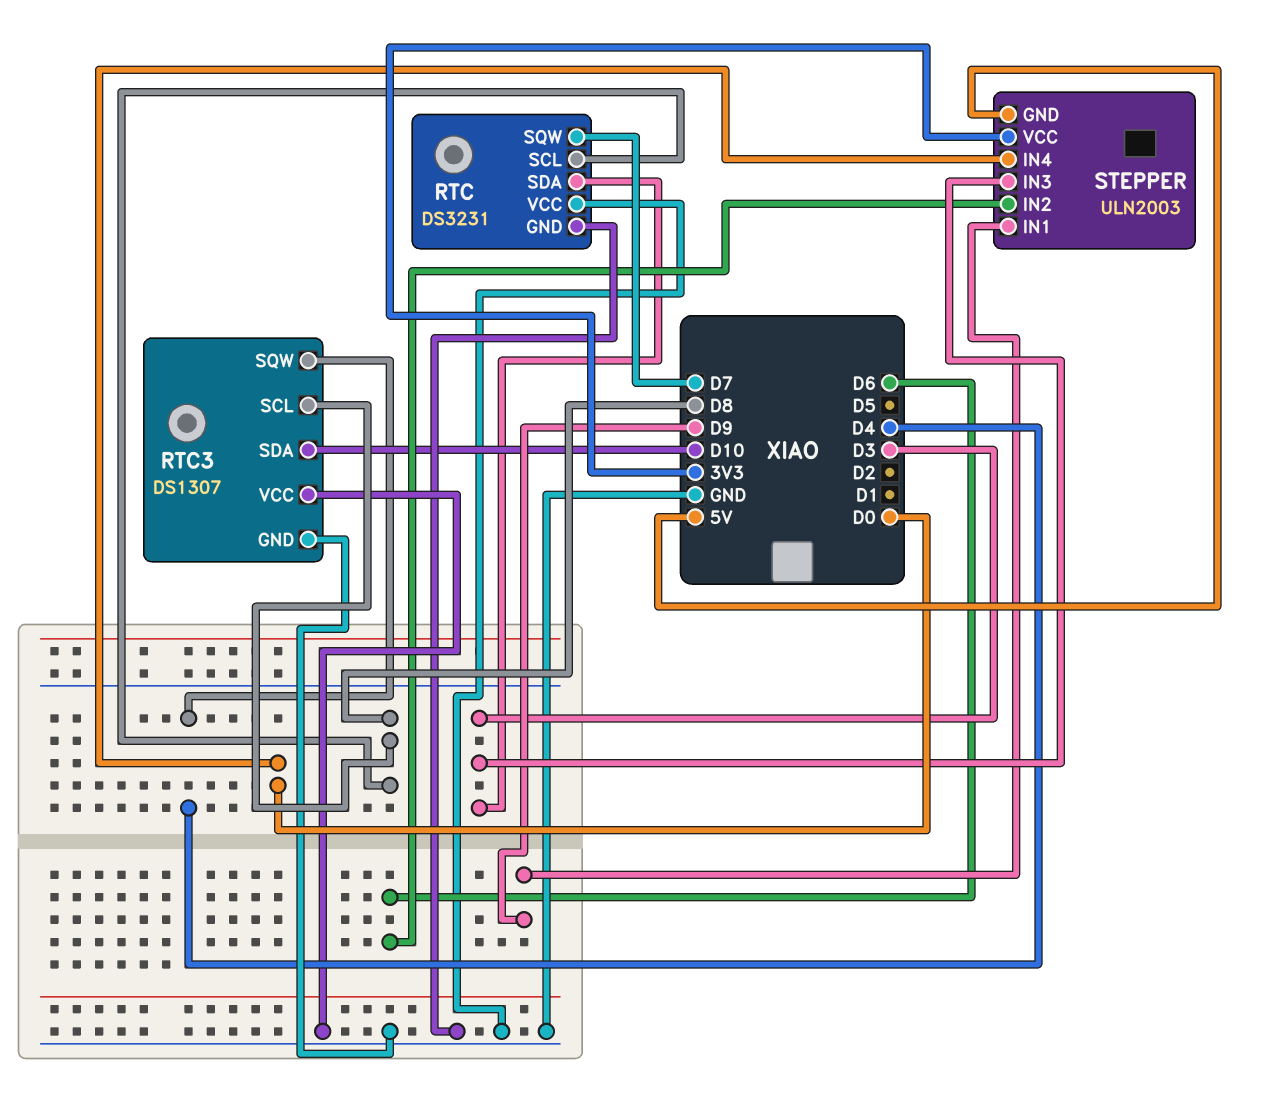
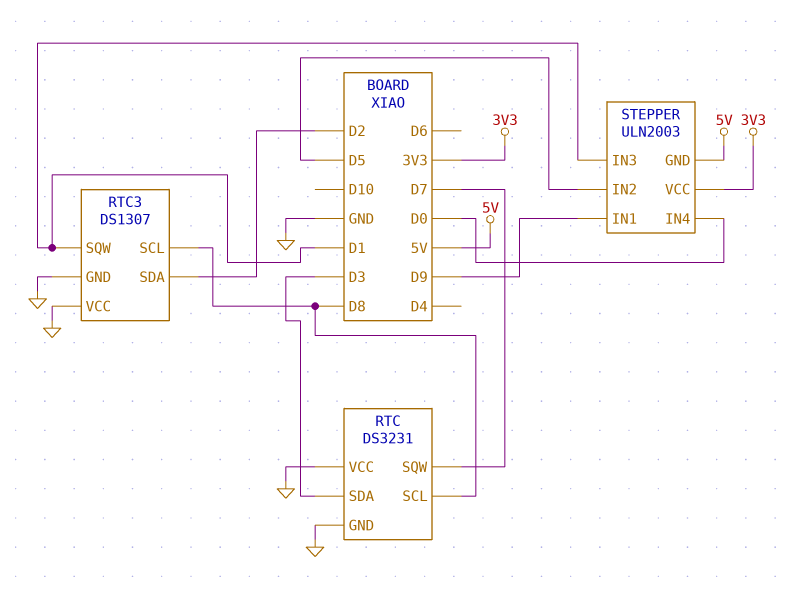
RTC3 pin SDA: D10 -> D2
RTC3 pin SQW: D4 -> D1
STEPPER pin IN2: D6 -> D5
STEPPER pin IN3: D3 -> D1

